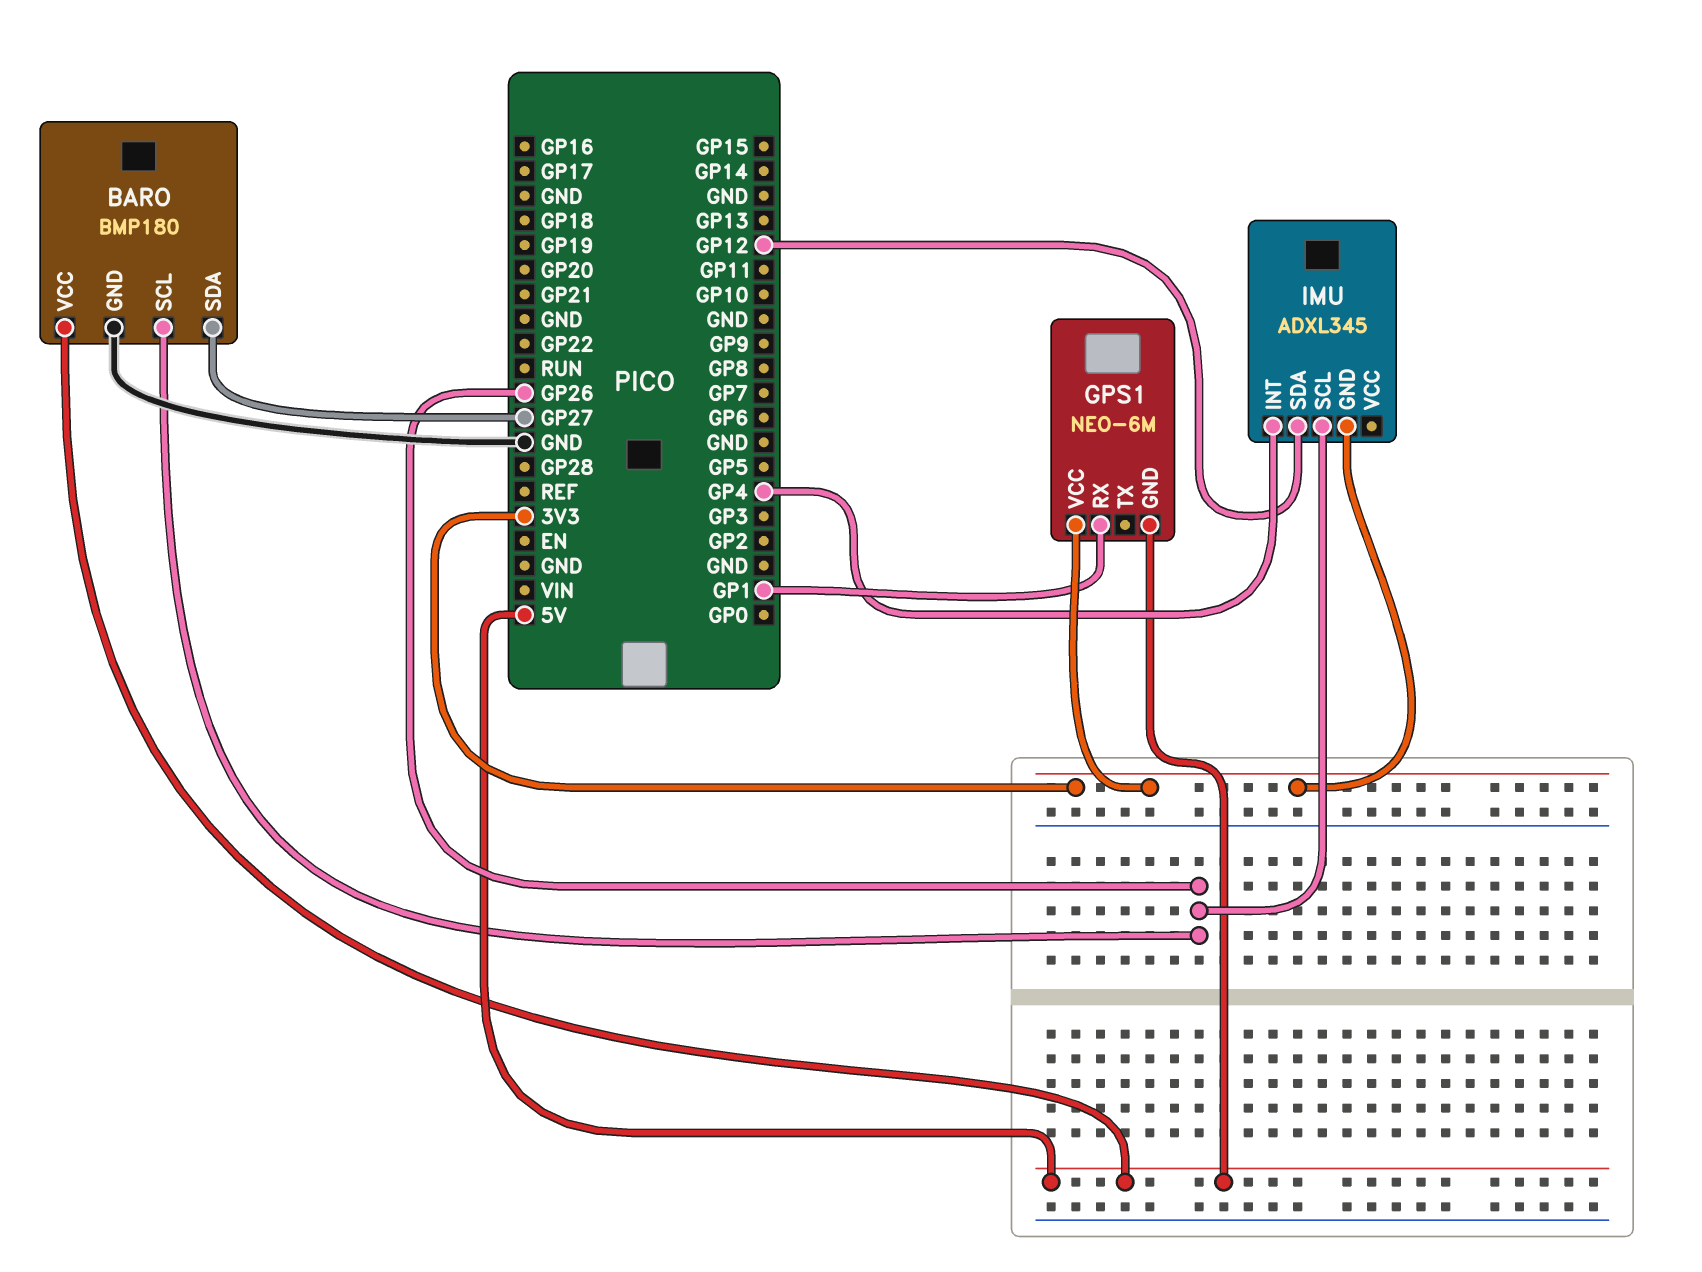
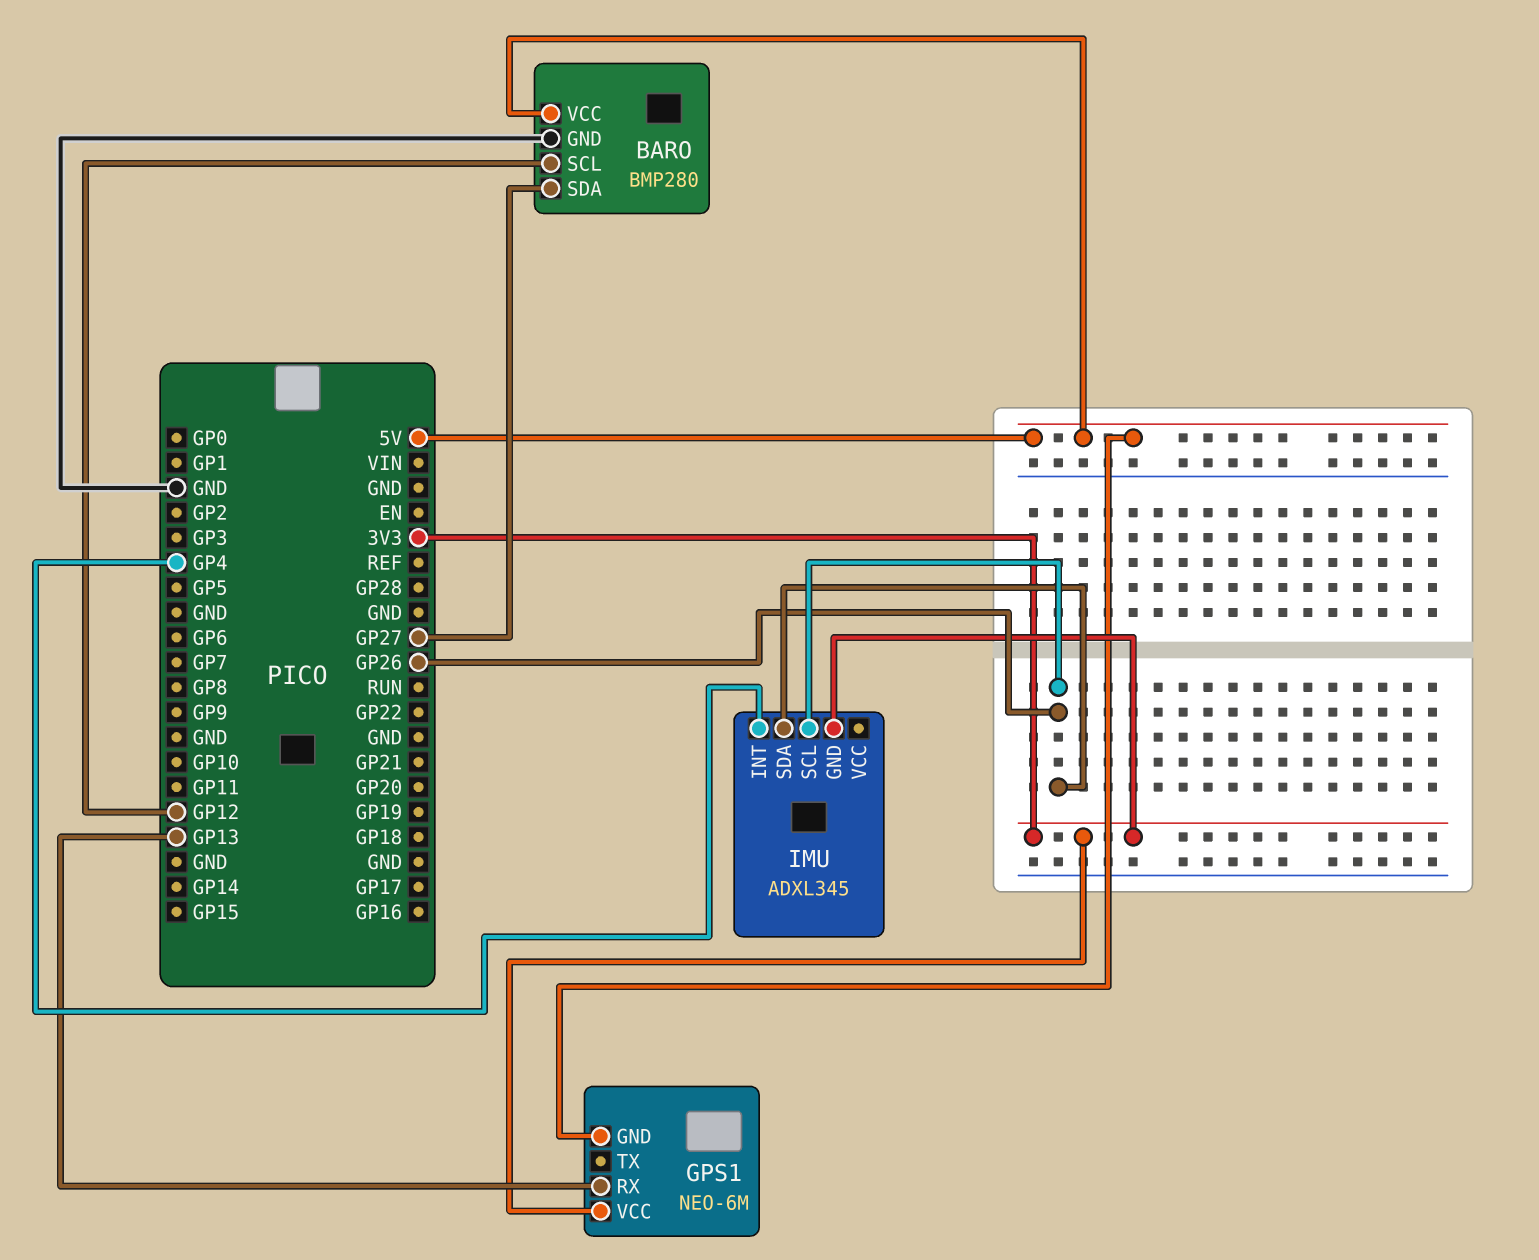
BARO: BMP180 -> BMP280
BARO pin SCL: GP26 -> GP12
GPS1 pin RX: GP1 -> GP13
IMU pin SDA: GP12 -> GP26

